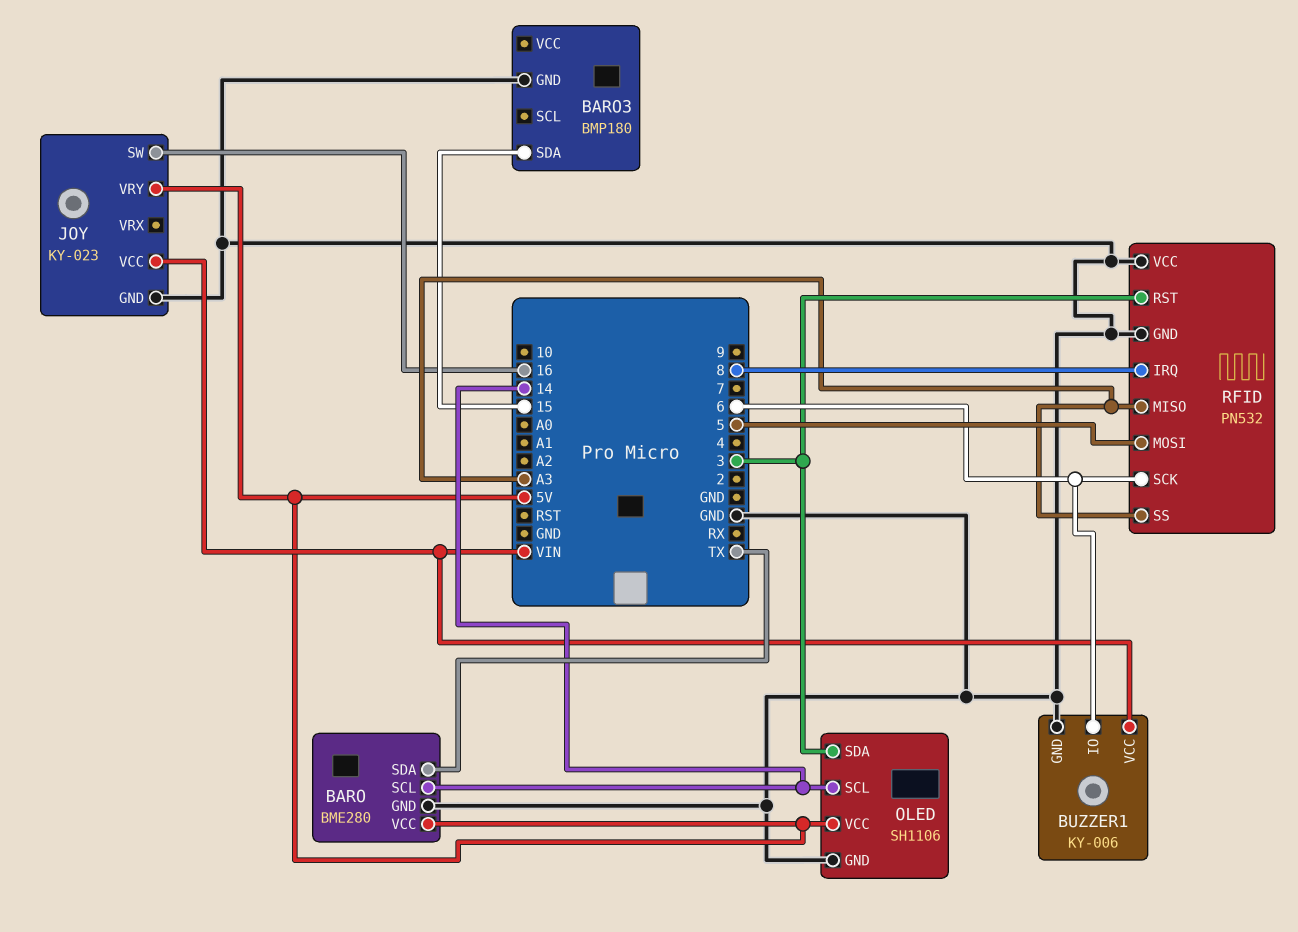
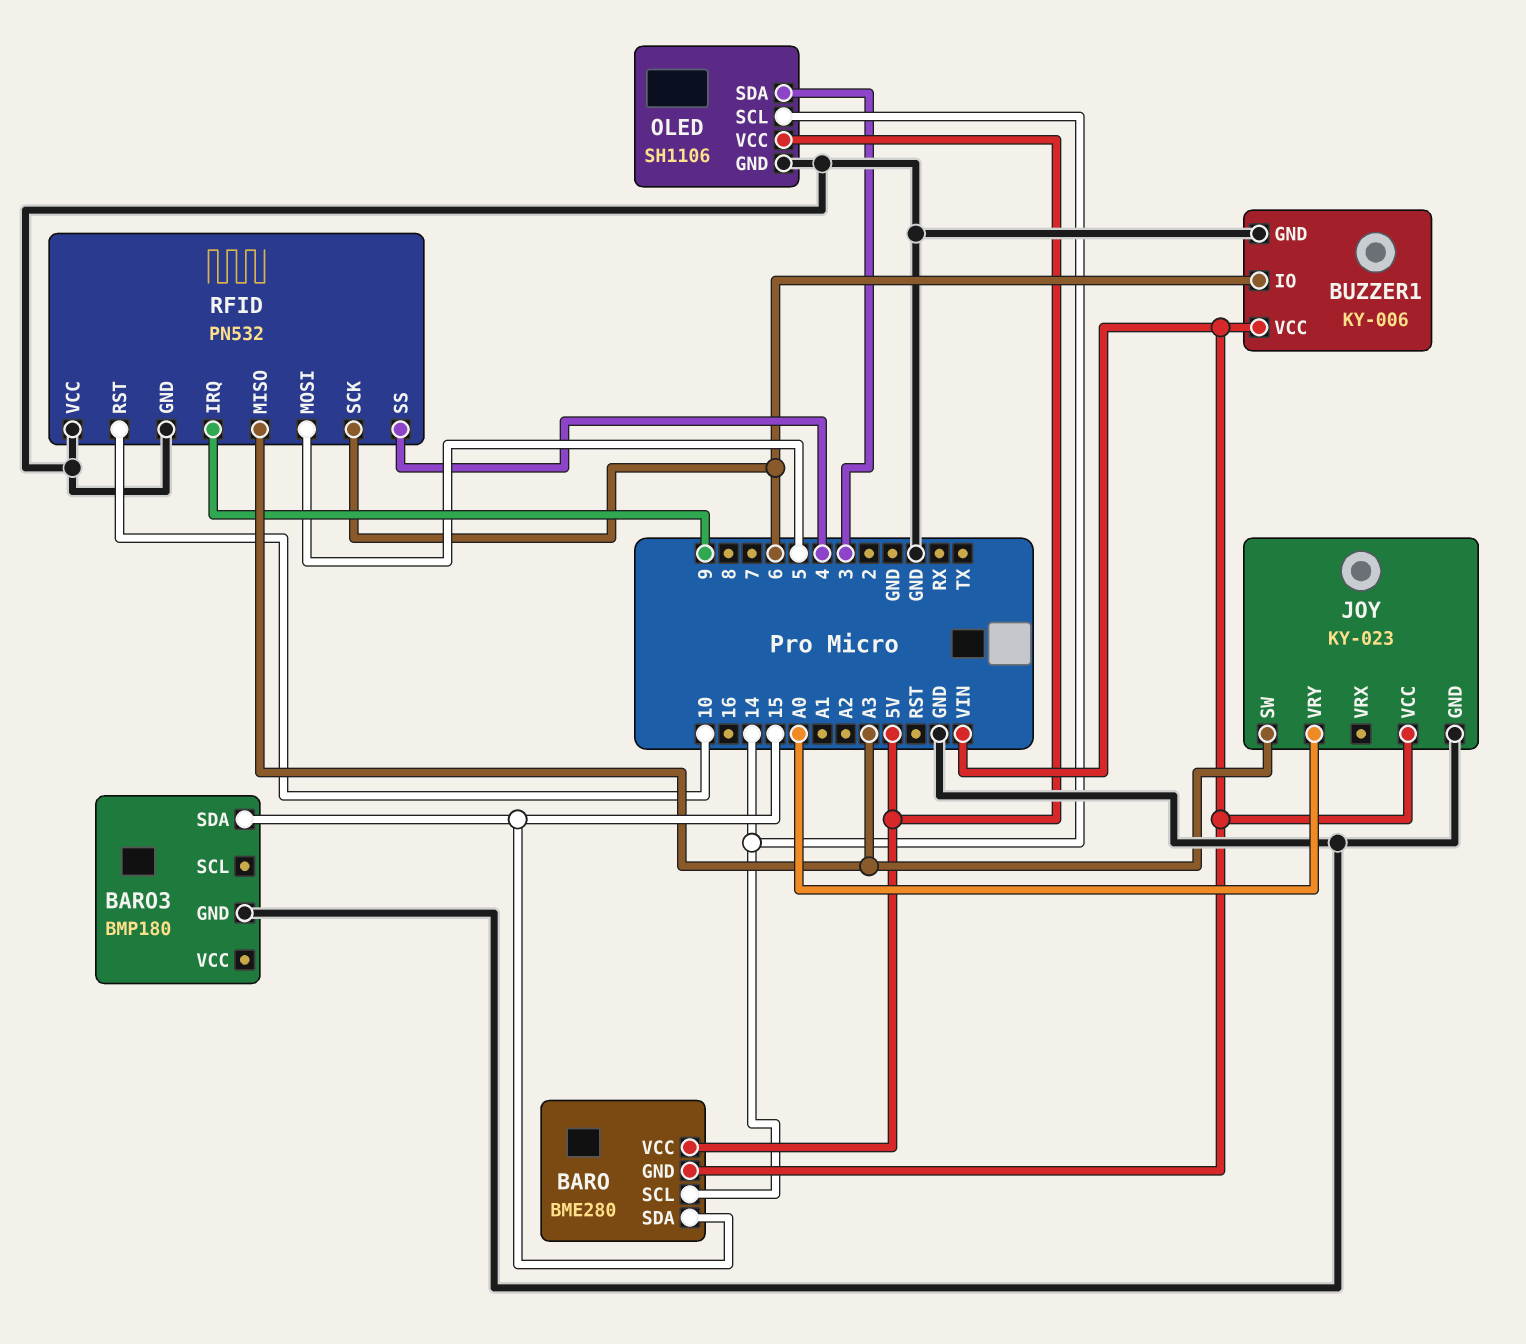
BARO pin GND: GND -> VIN
BARO pin SDA: TX -> 15
JOY pin SW: 16 -> A3
JOY pin VRY: 5V -> A0
RFID pin IRQ: 8 -> 9
RFID pin RST: 3 -> 10
RFID pin SS: A3 -> 4

